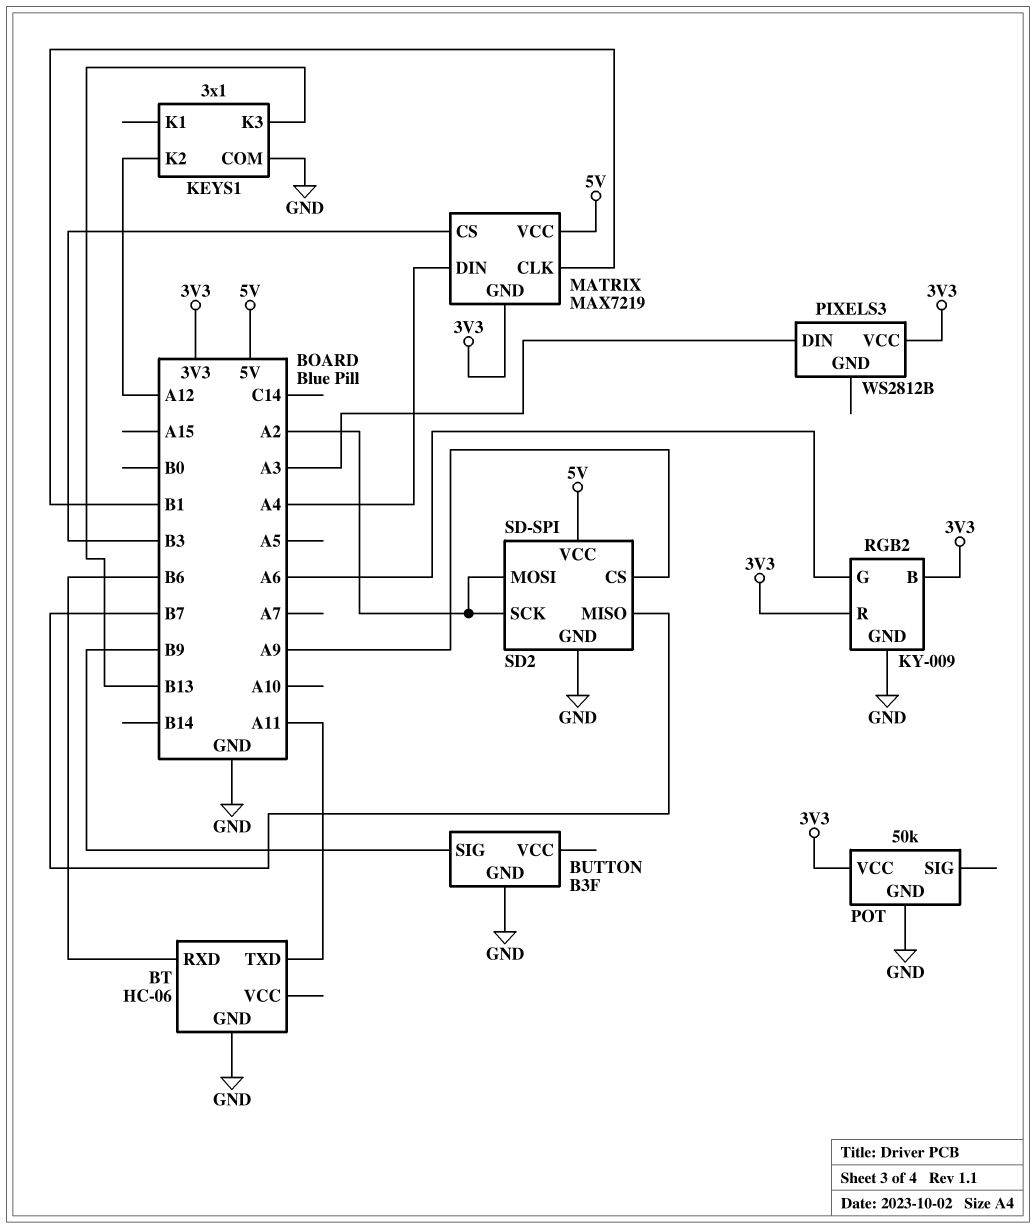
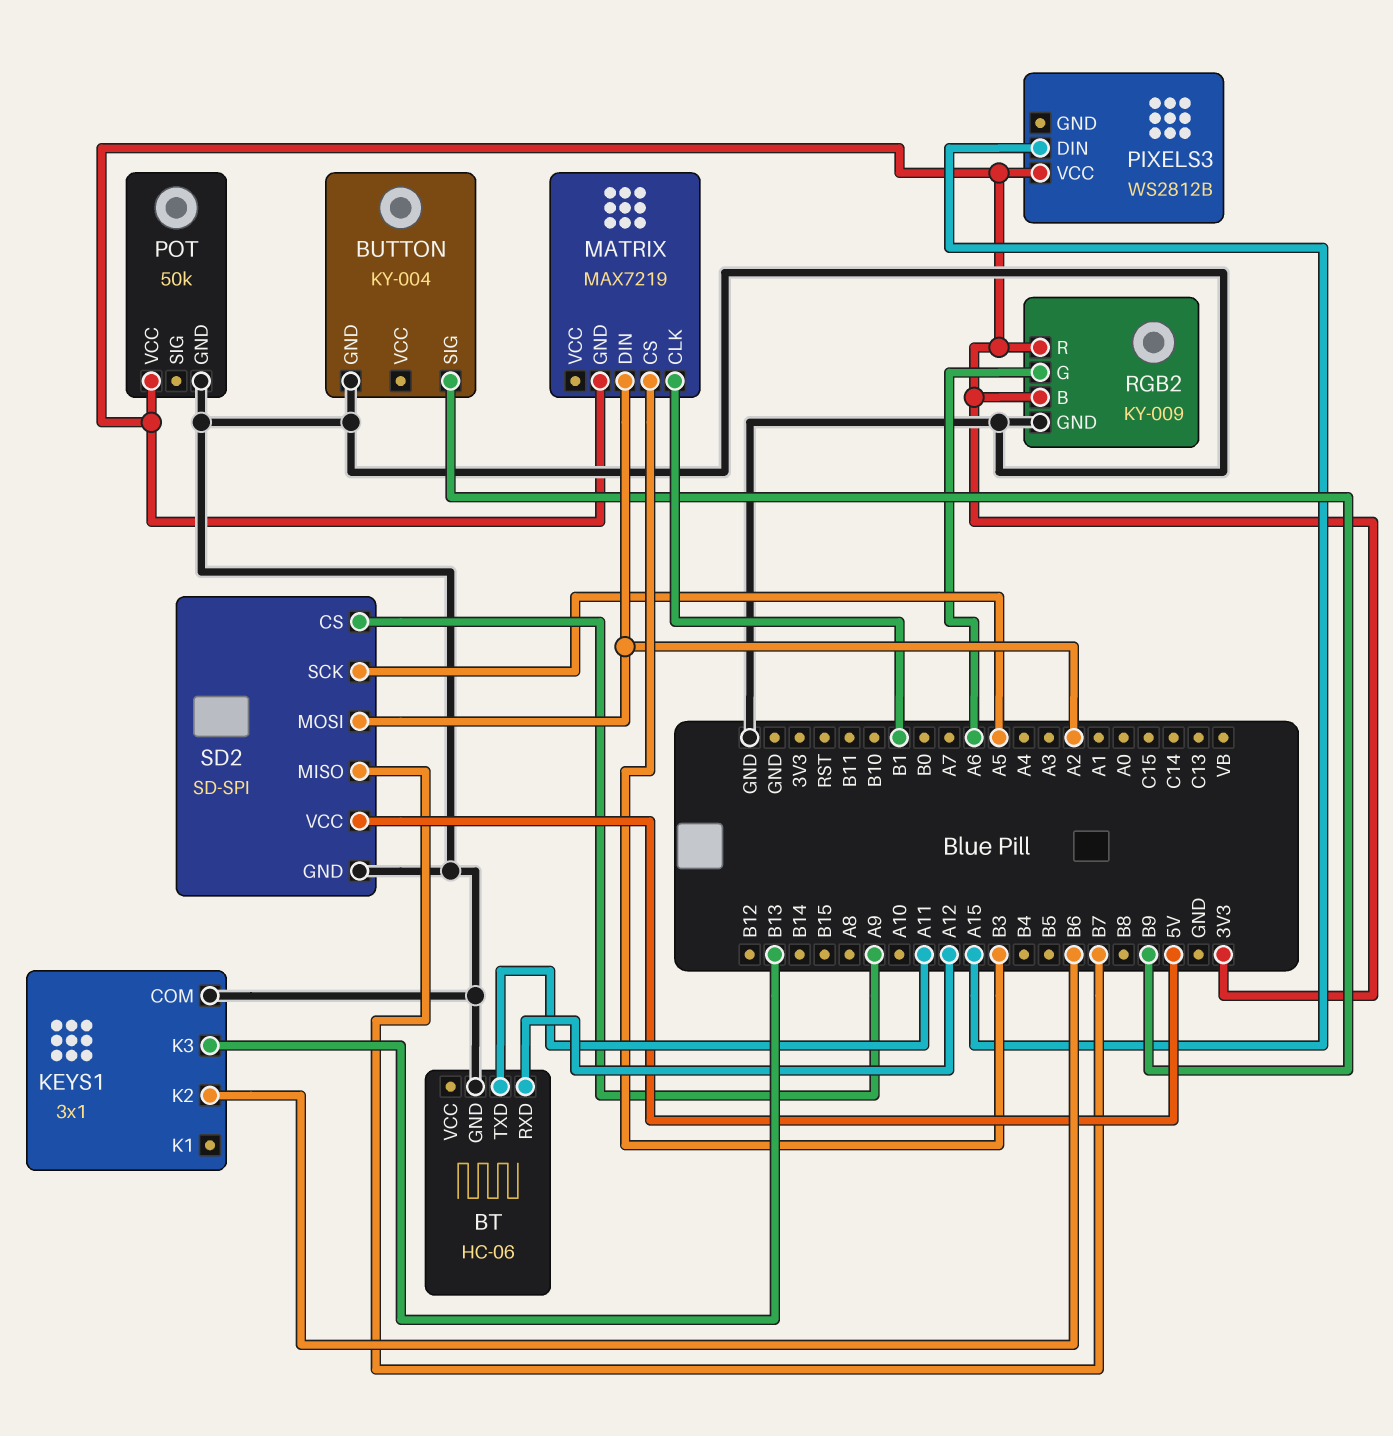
BT pin RXD: B6 -> A12
BUTTON: B3F -> KY-004
KEYS1 pin K2: A12 -> B6
MATRIX pin DIN: A4 -> A2
MATRIX pin VCC: 5V -> none
PIXELS3 pin DIN: A3 -> A15
SD2 pin SCK: A2 -> A5

